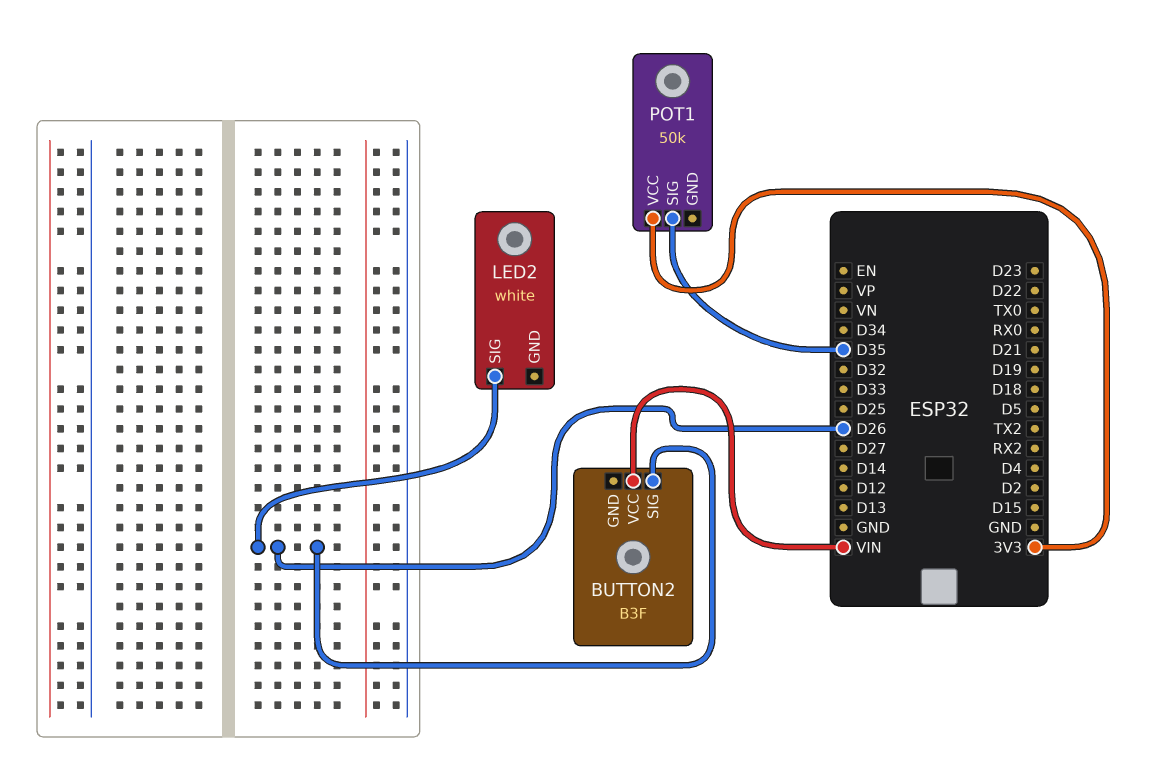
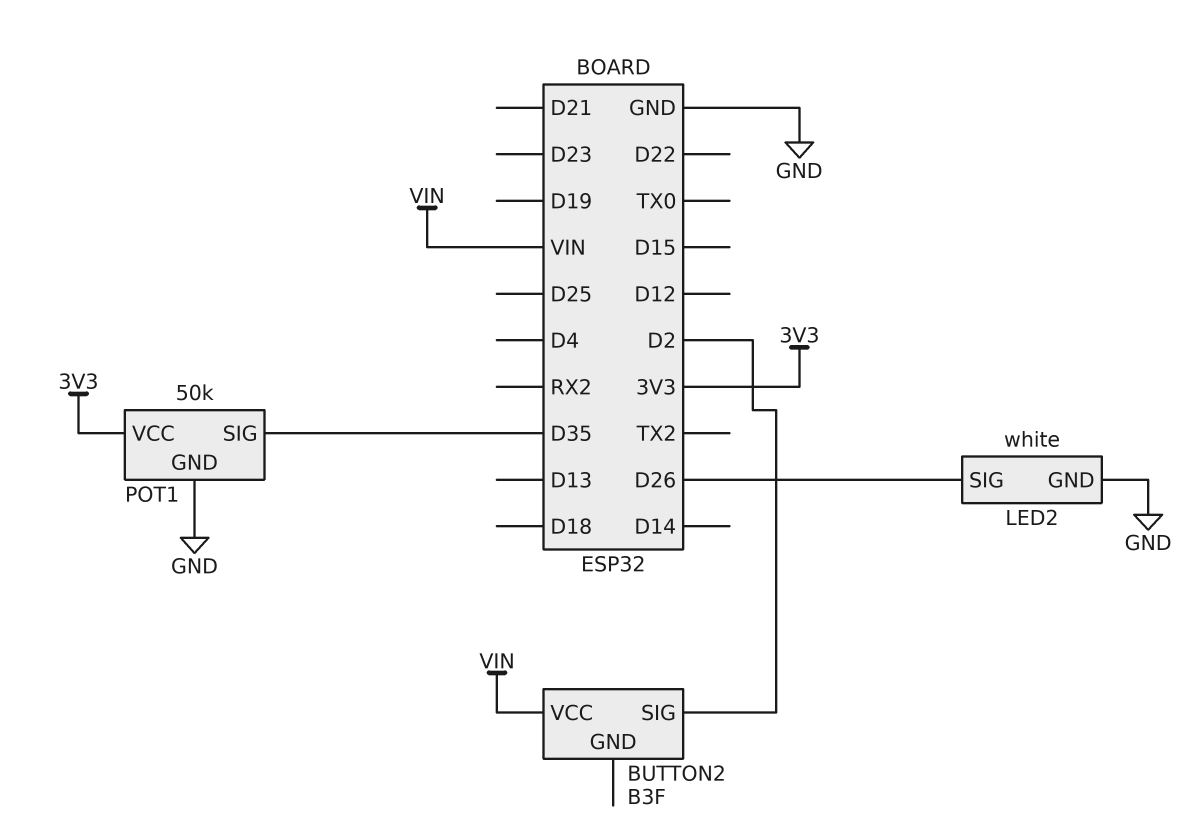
BUTTON2 pin SIG: D26 -> D2
LED2 pin GND: none -> GND
POT1 pin GND: none -> GND

